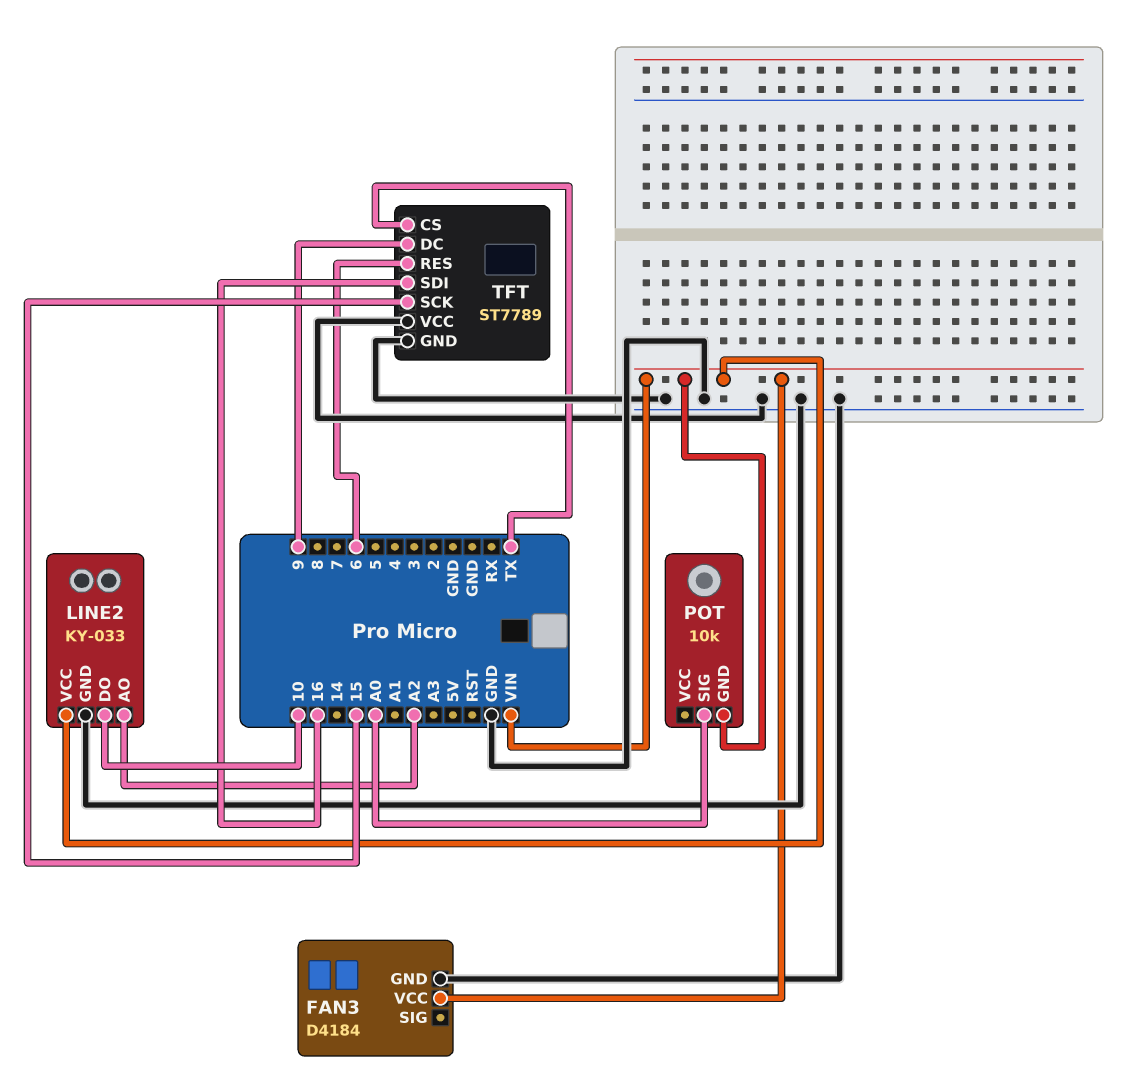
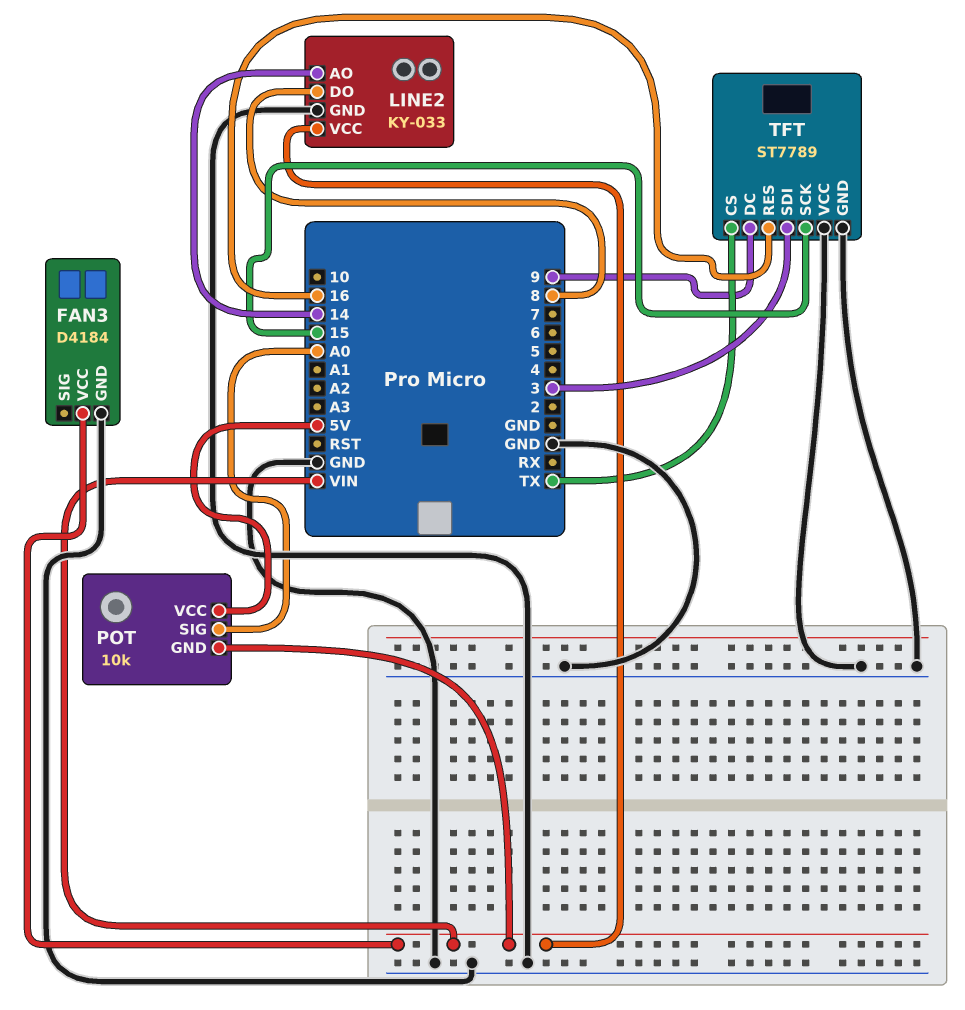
LINE2 pin AO: A2 -> 14
LINE2 pin DO: 10 -> 8
POT pin VCC: none -> 5V
TFT pin RES: 6 -> 16
TFT pin SDI: 16 -> 3

